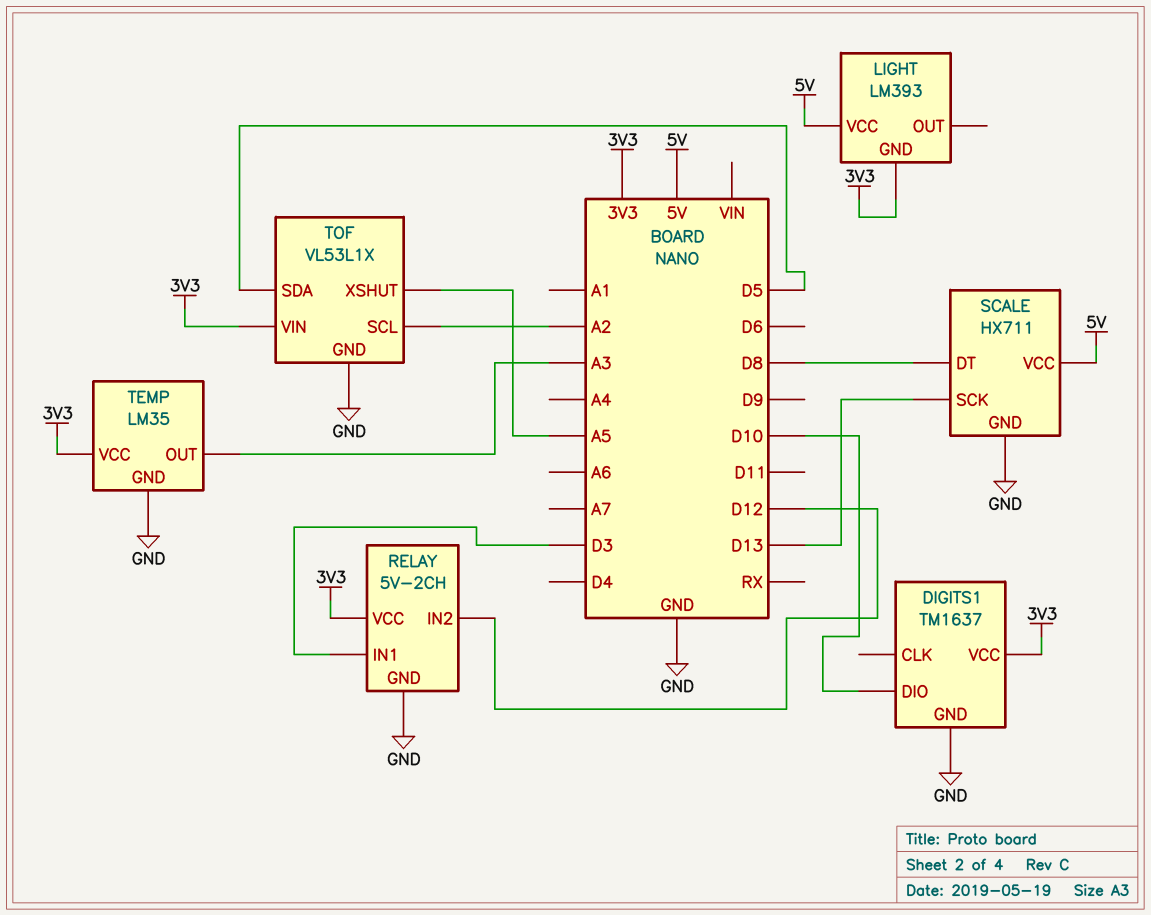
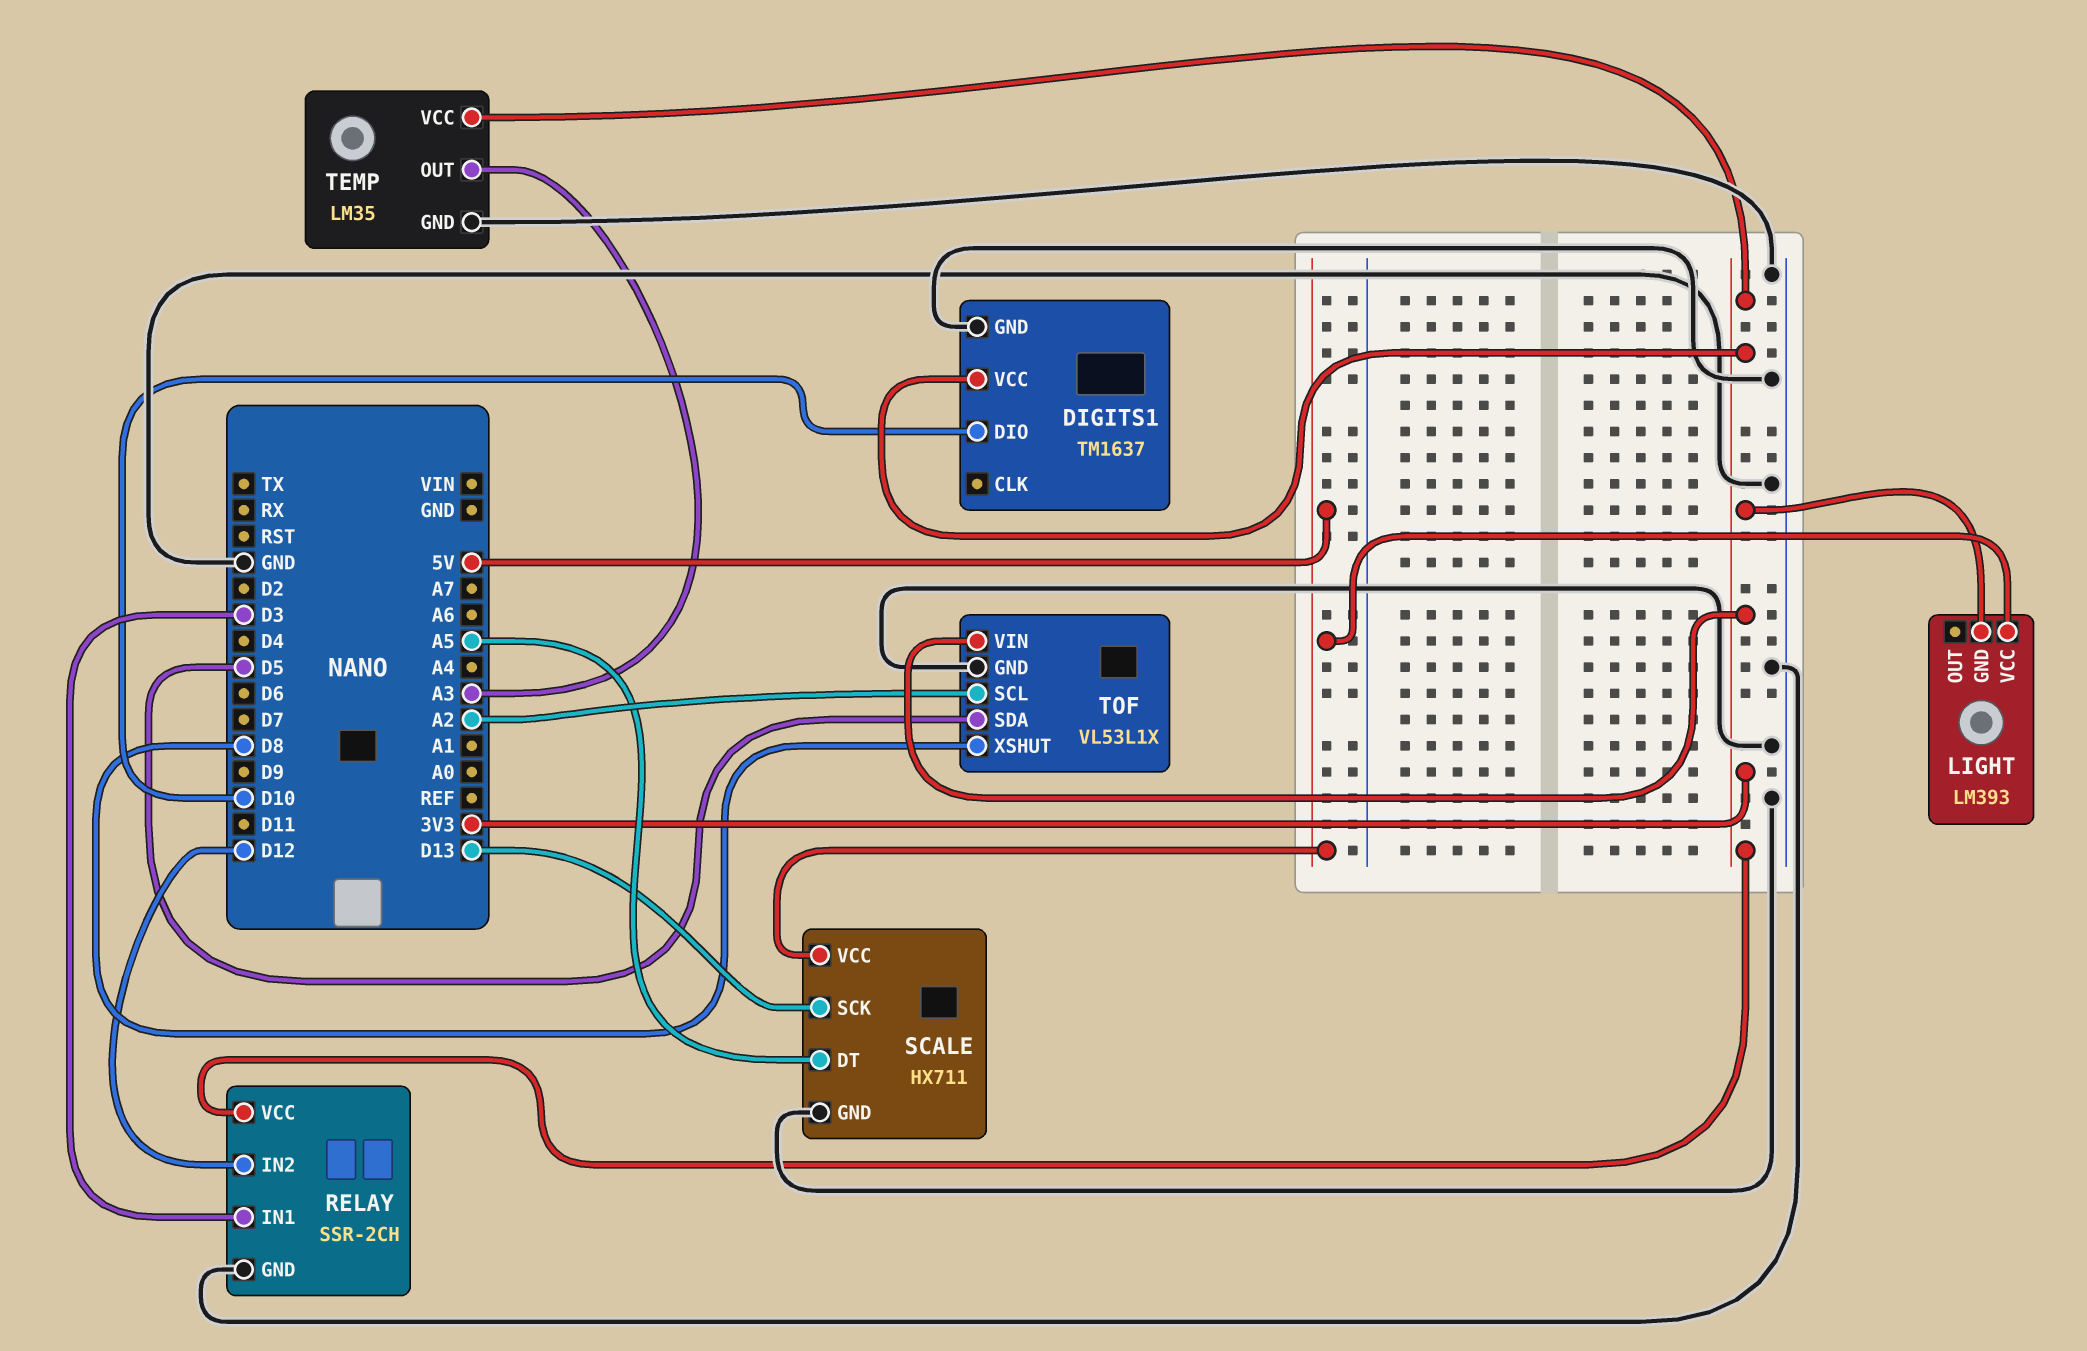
RELAY: 5V-2CH -> SSR-2CH
SCALE pin DT: D8 -> A5
TOF pin XSHUT: A5 -> D8

